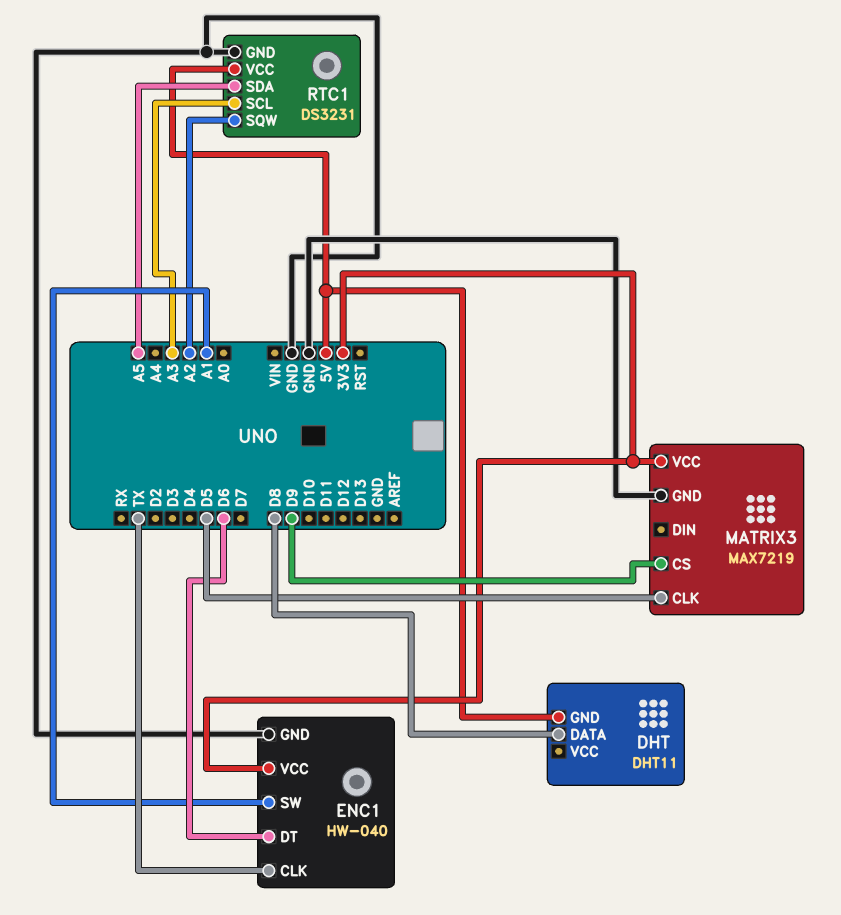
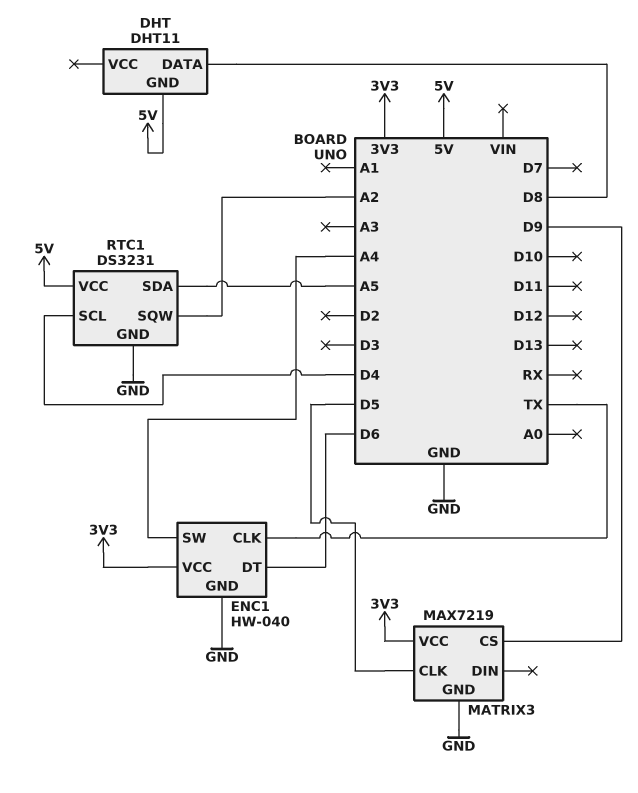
ENC1 pin SW: A1 -> A4
RTC1 pin SCL: A3 -> D4

